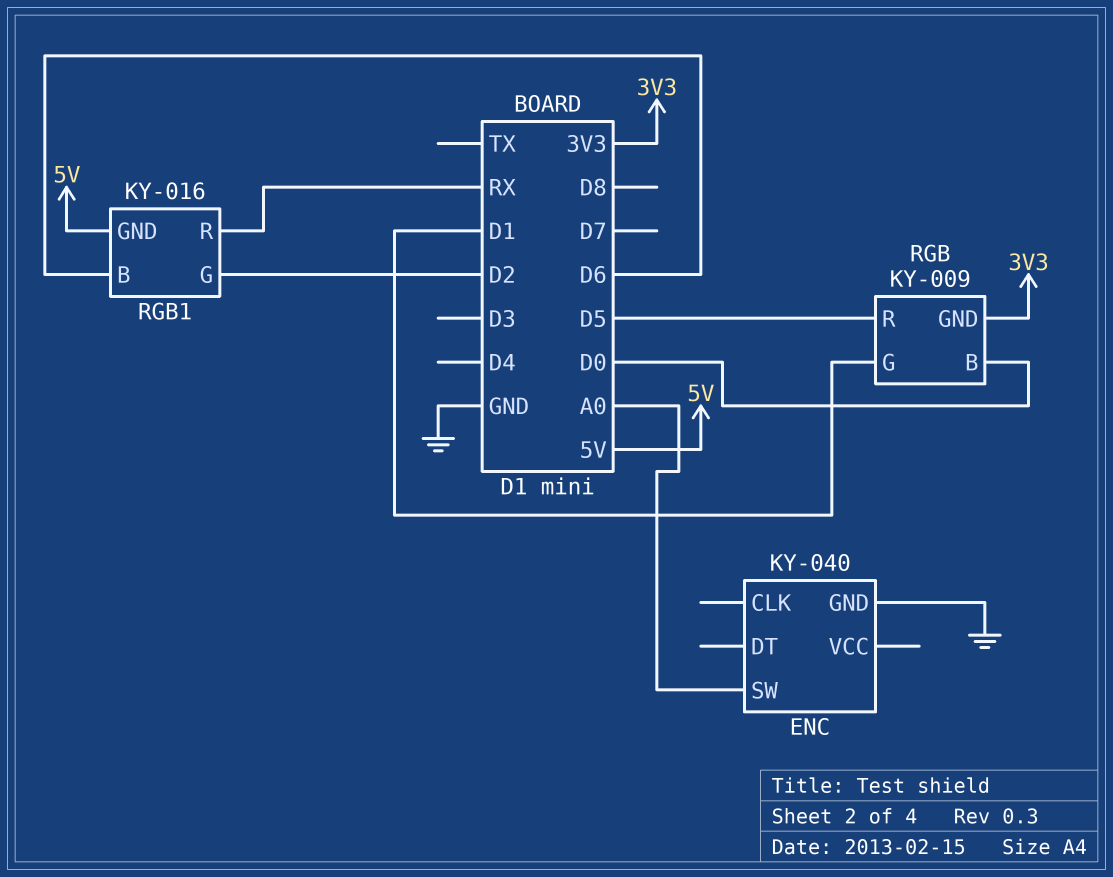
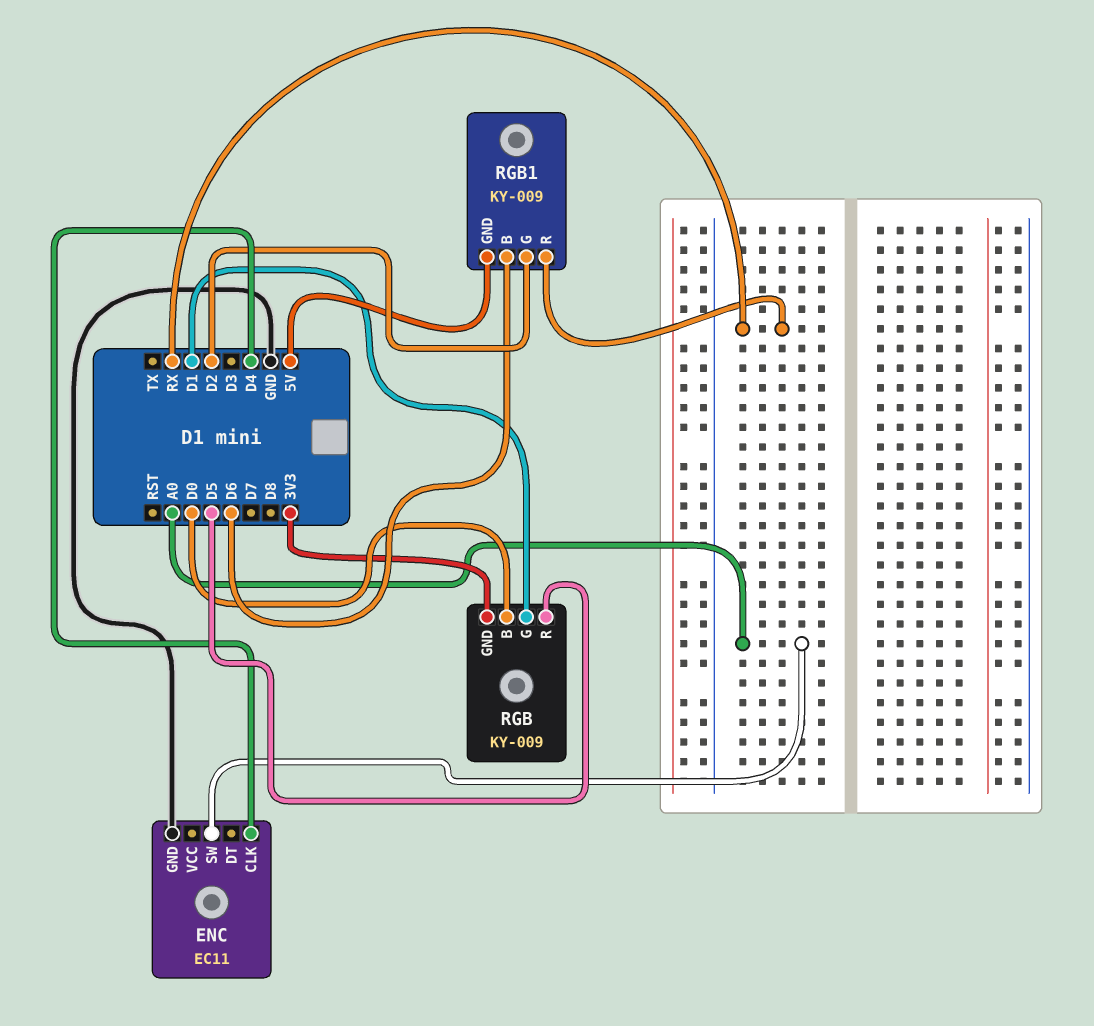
ENC: KY-040 -> EC11
ENC pin CLK: none -> D4
RGB1: KY-016 -> KY-009

